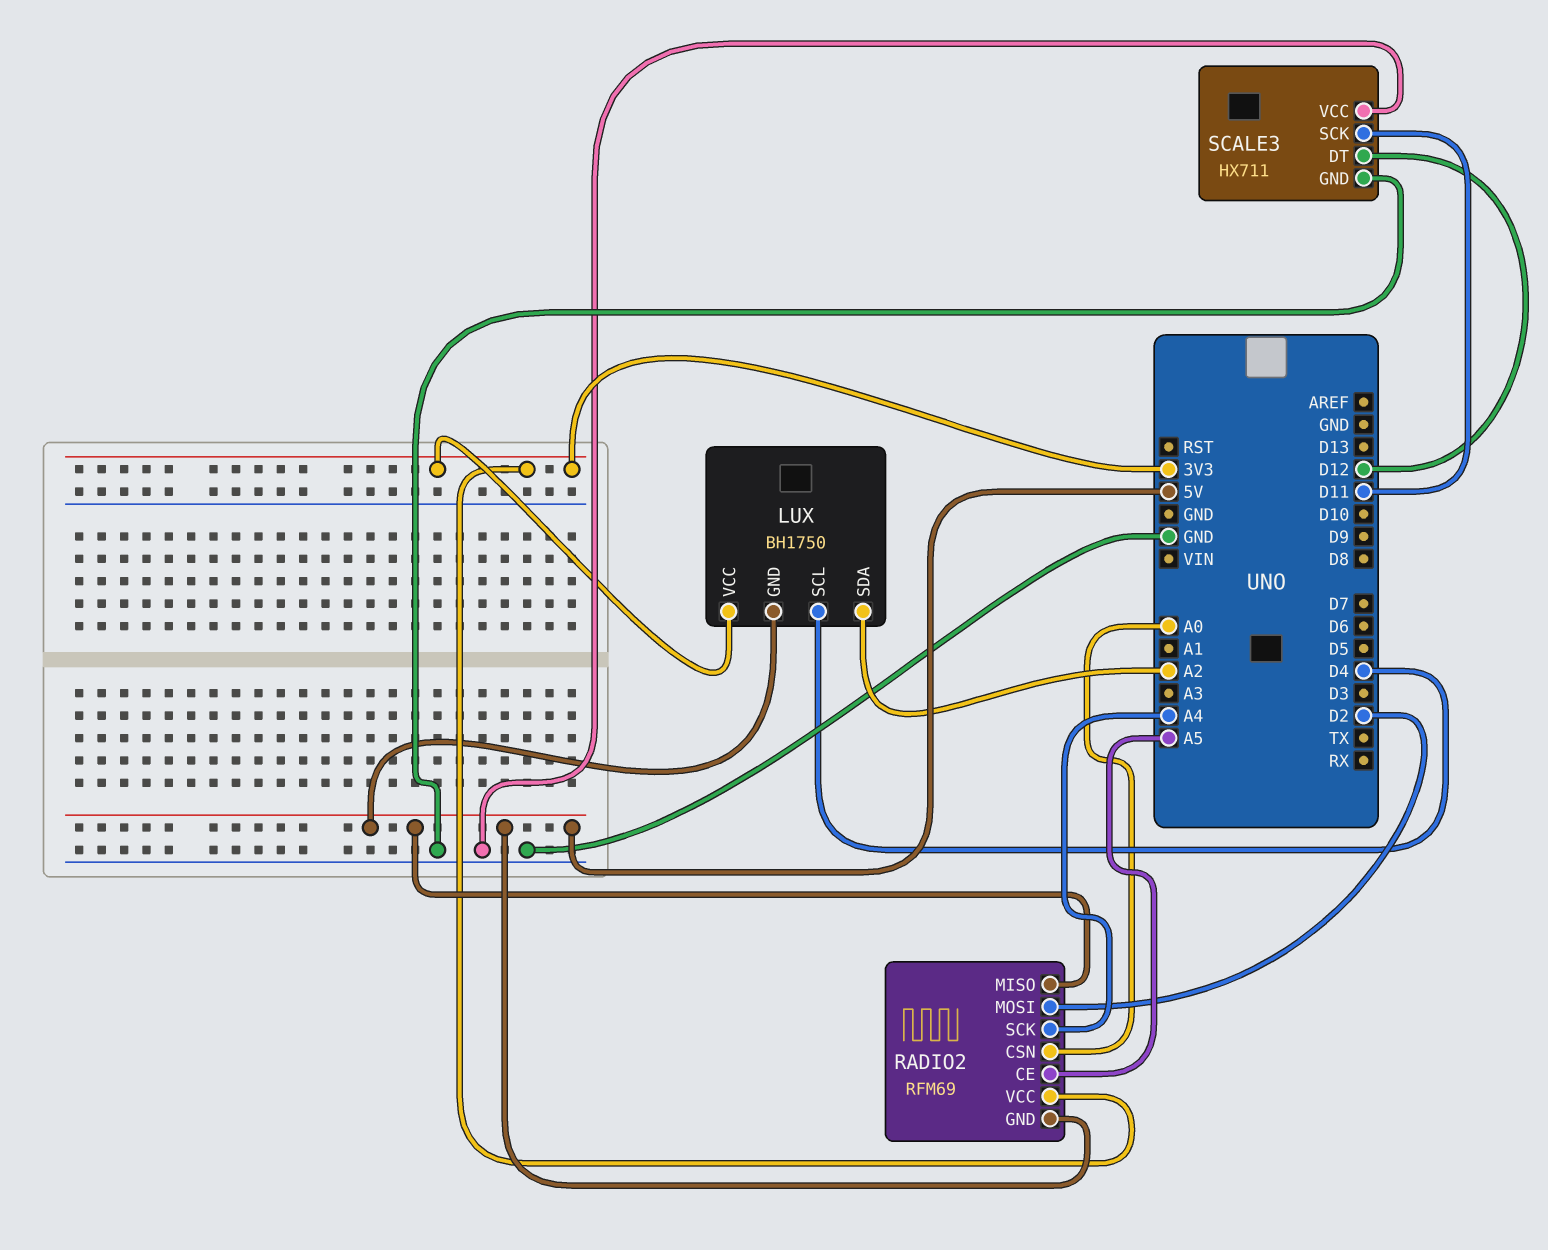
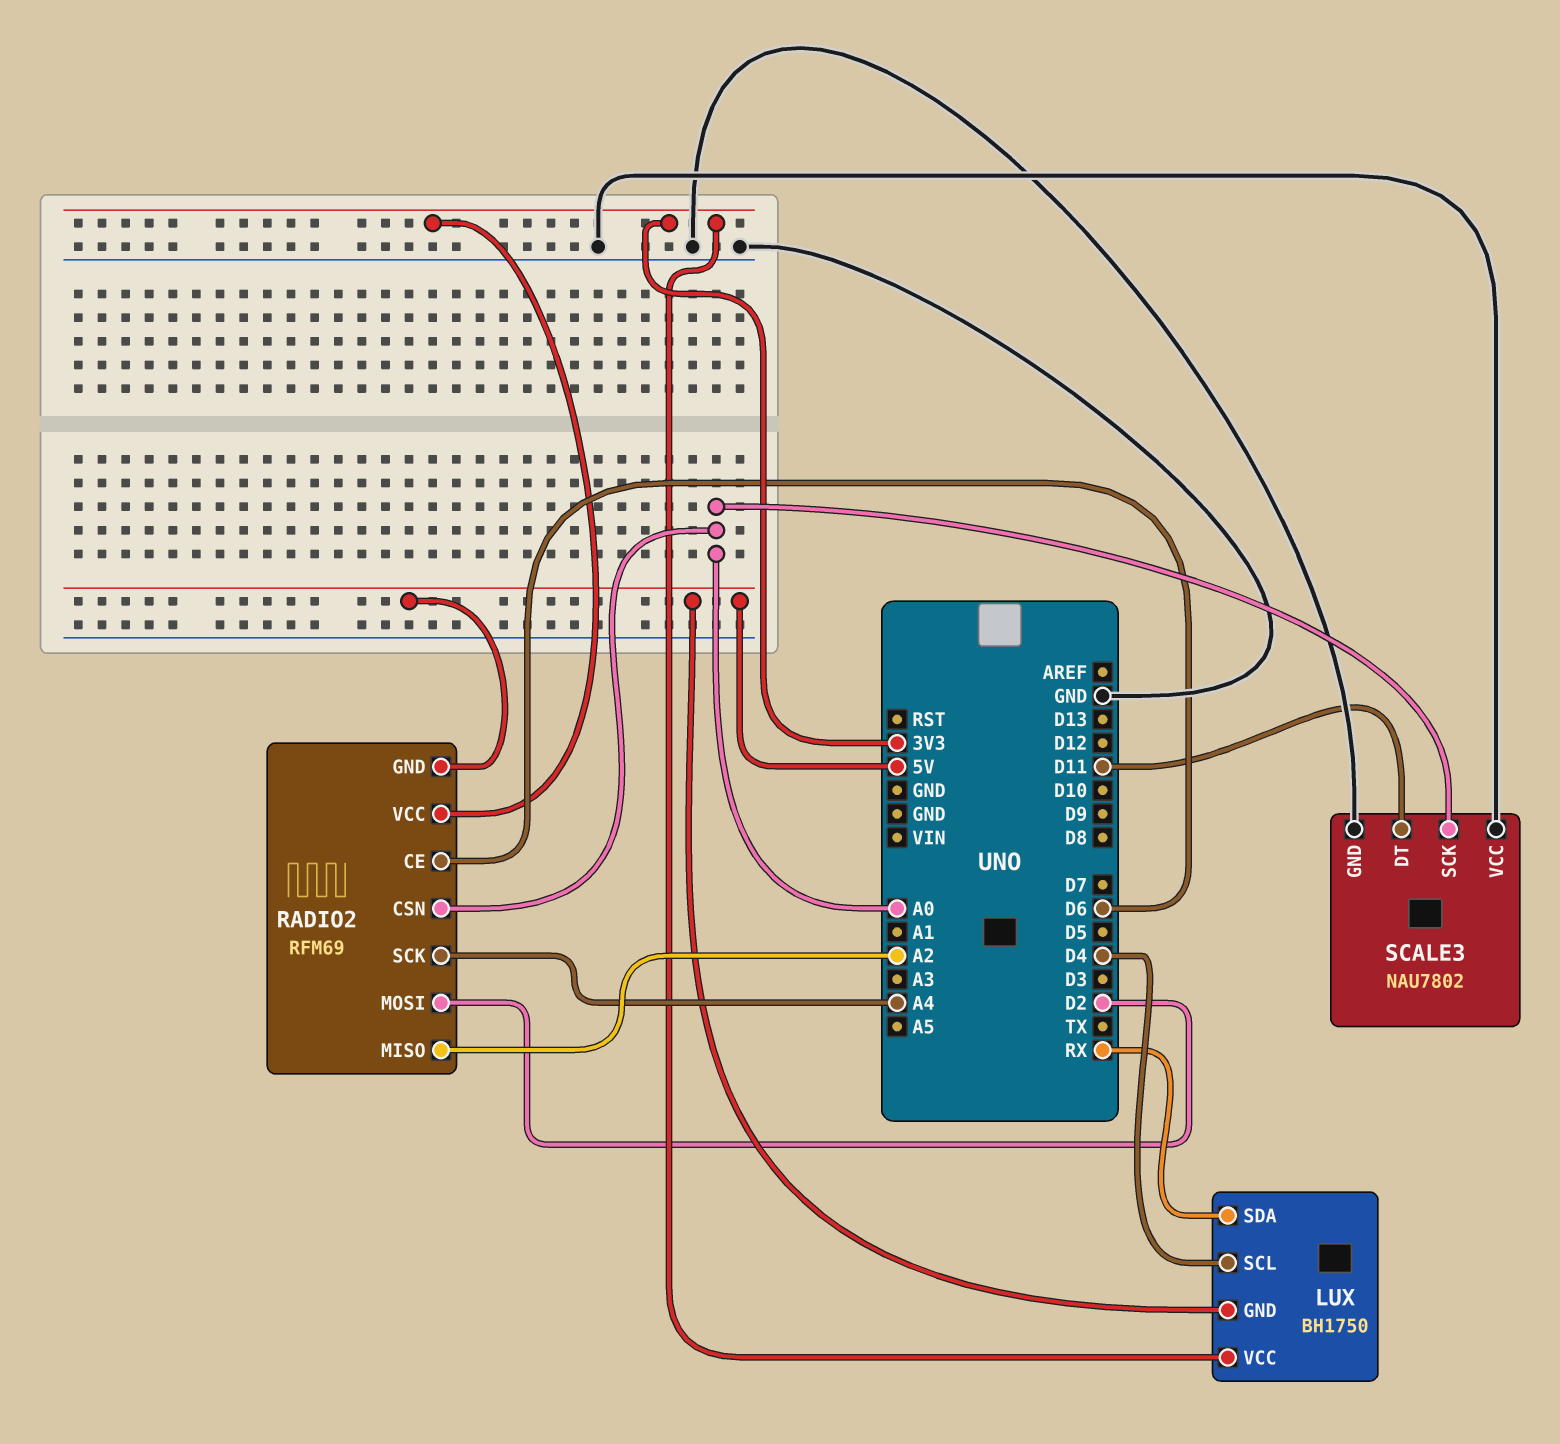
LUX pin SDA: A2 -> RX
RADIO2 pin CE: A5 -> D6
RADIO2 pin MISO: 5V -> A2
SCALE3: HX711 -> NAU7802
SCALE3 pin DT: D12 -> D11
SCALE3 pin SCK: D11 -> A0

